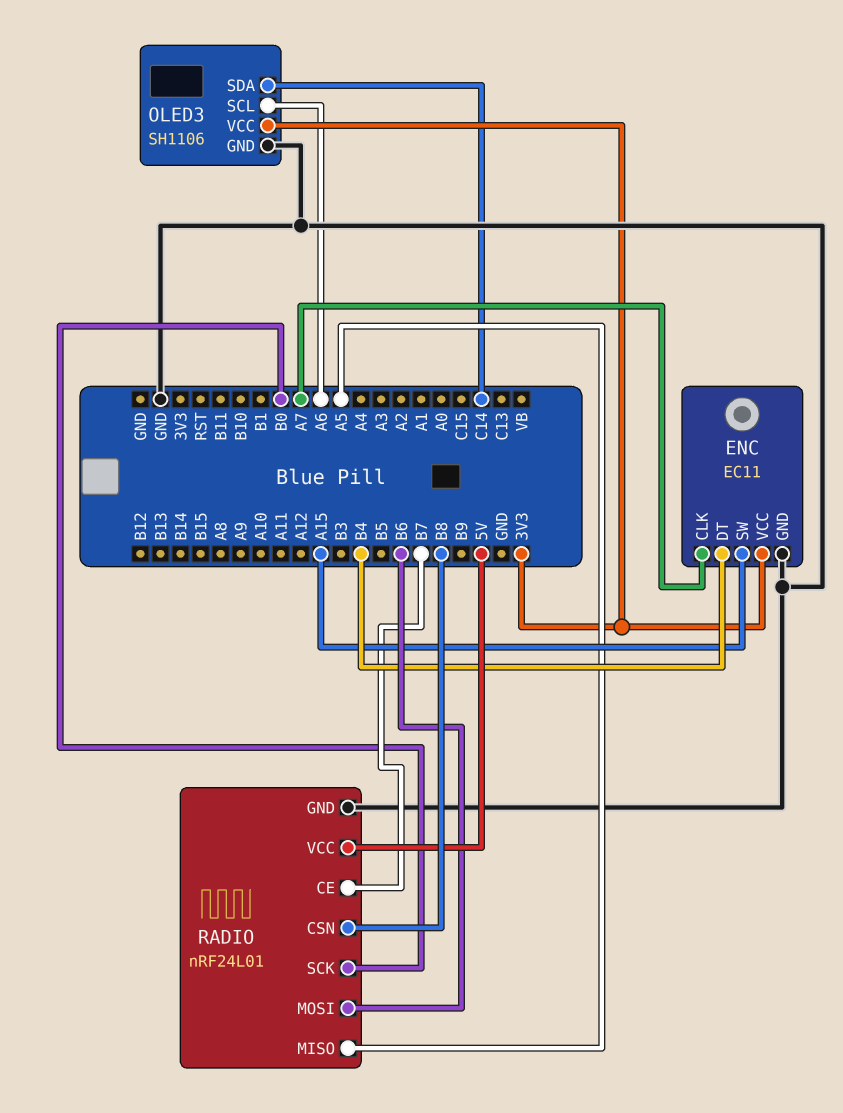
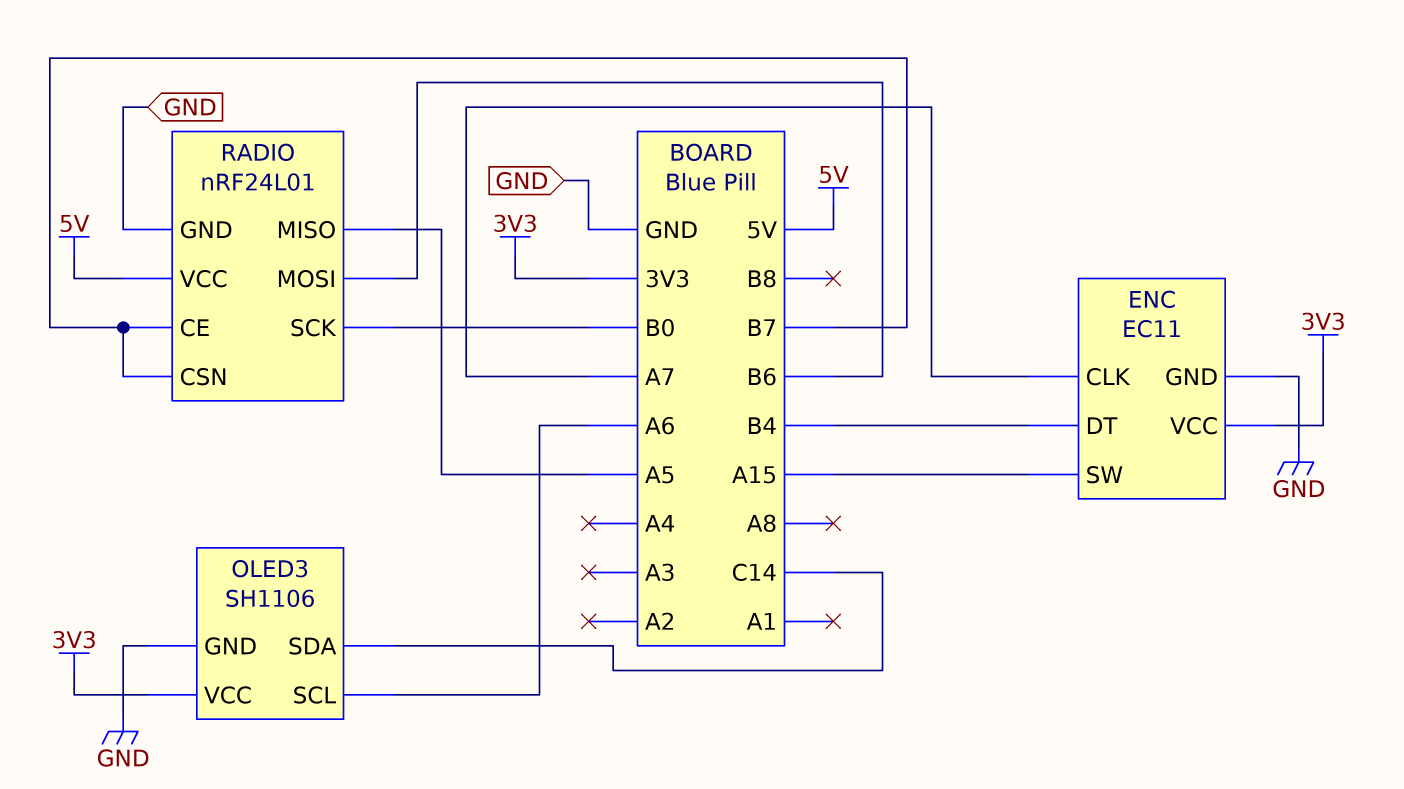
RADIO pin CSN: B8 -> B7

